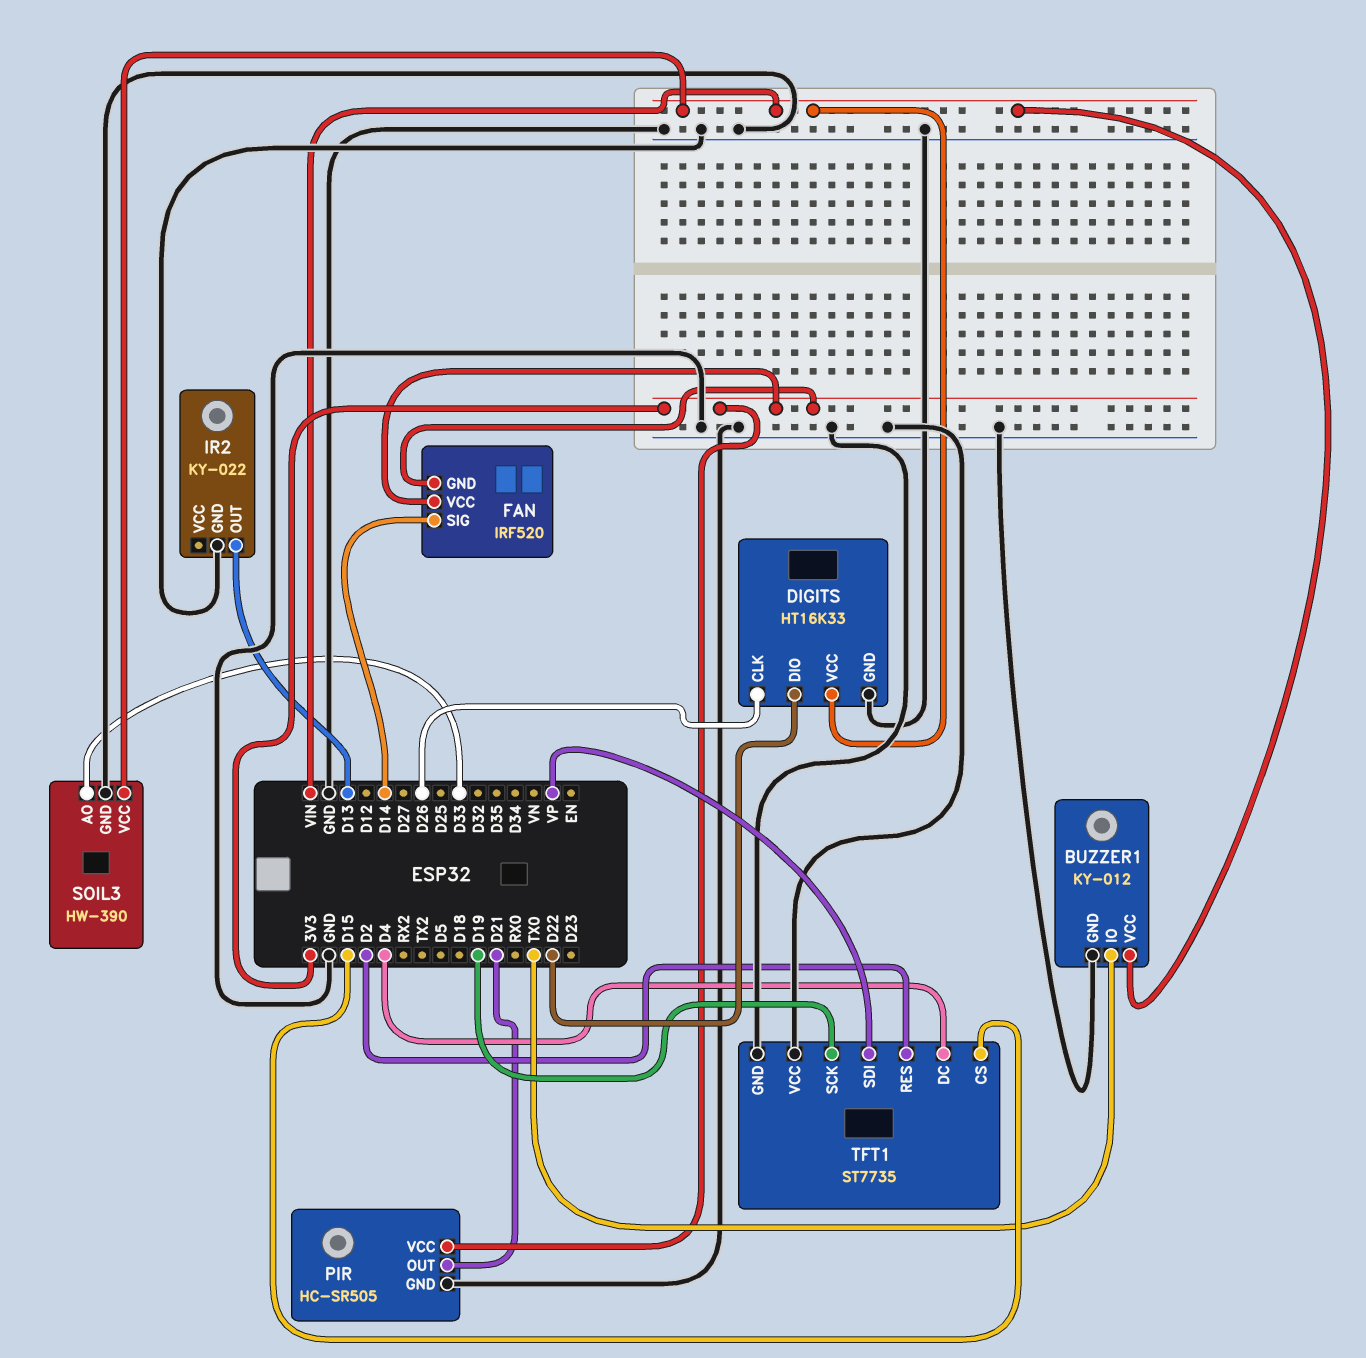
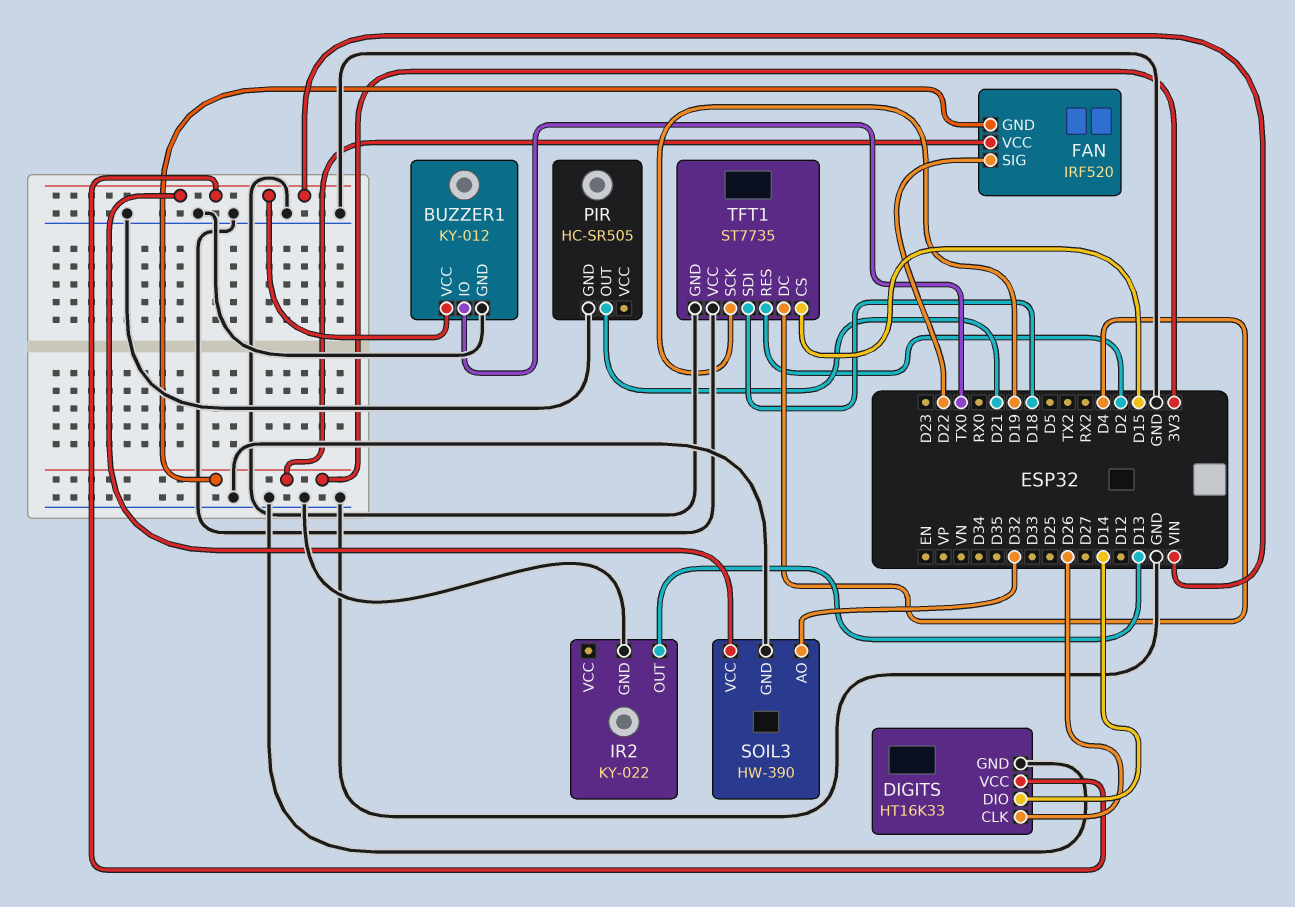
DIGITS pin DIO: D22 -> D14
FAN pin SIG: D14 -> D22
PIR pin VCC: 3V3 -> none
SOIL3 pin AO: D33 -> D32
TFT1 pin SDI: VP -> D18

